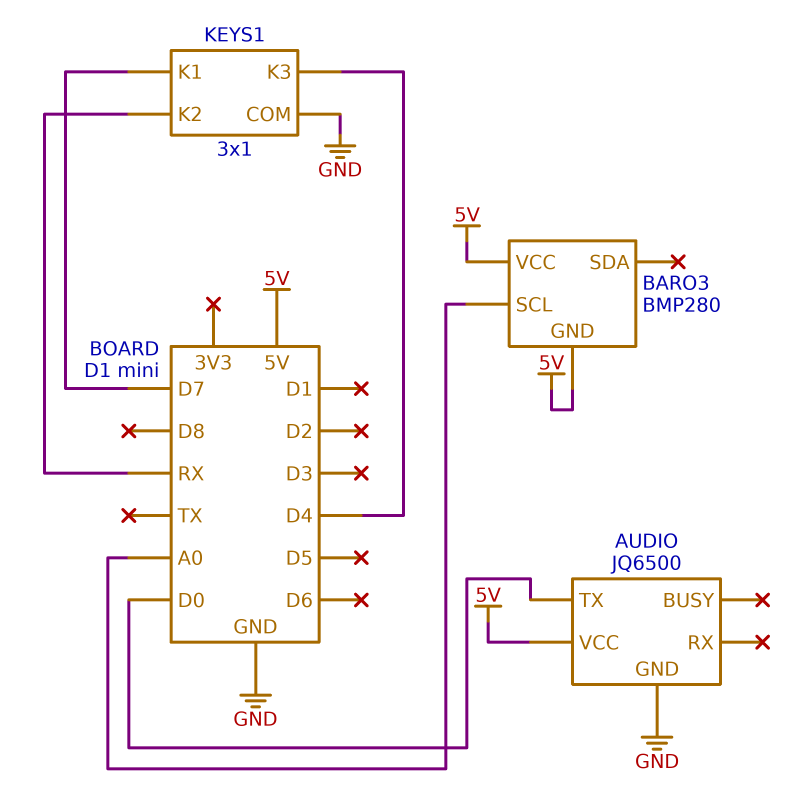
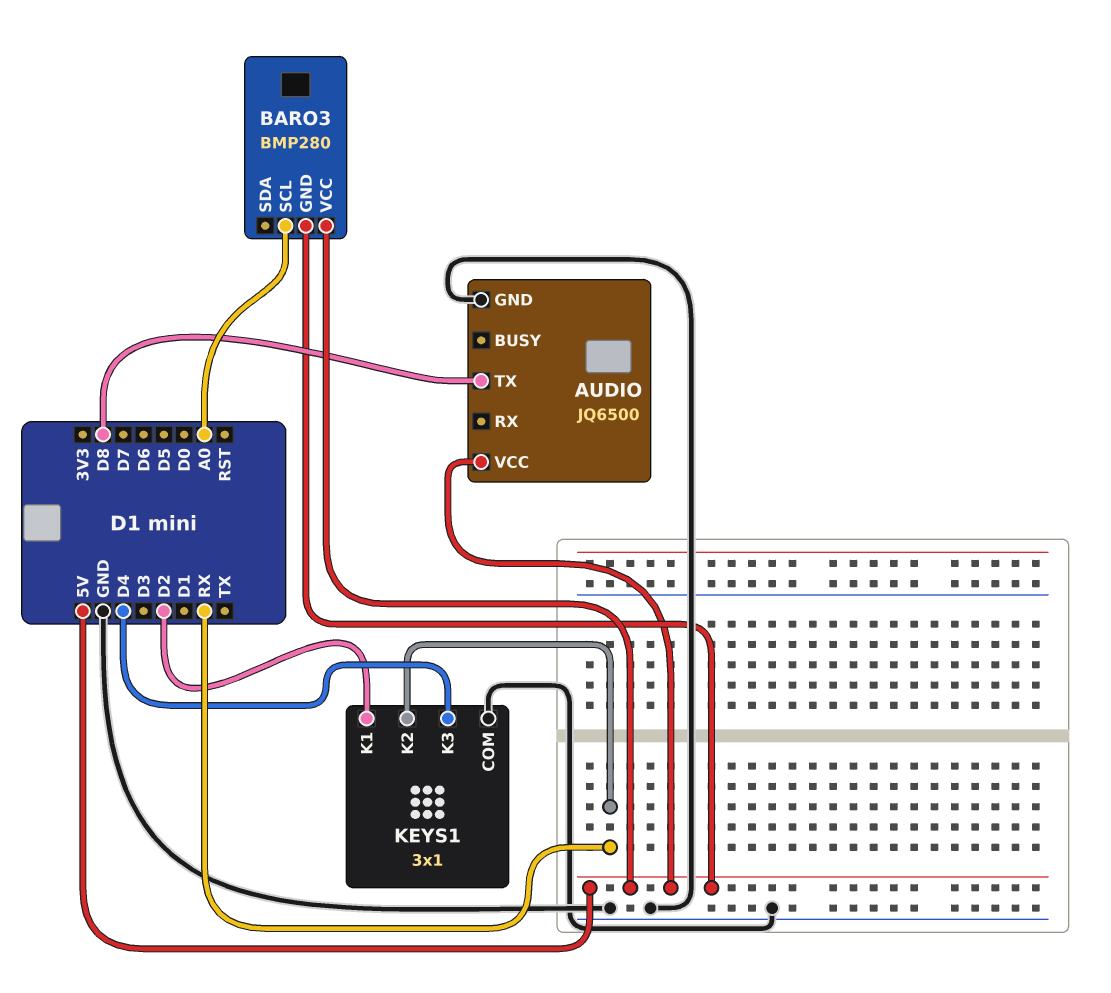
AUDIO pin TX: D0 -> D8
KEYS1 pin K1: D7 -> D2

